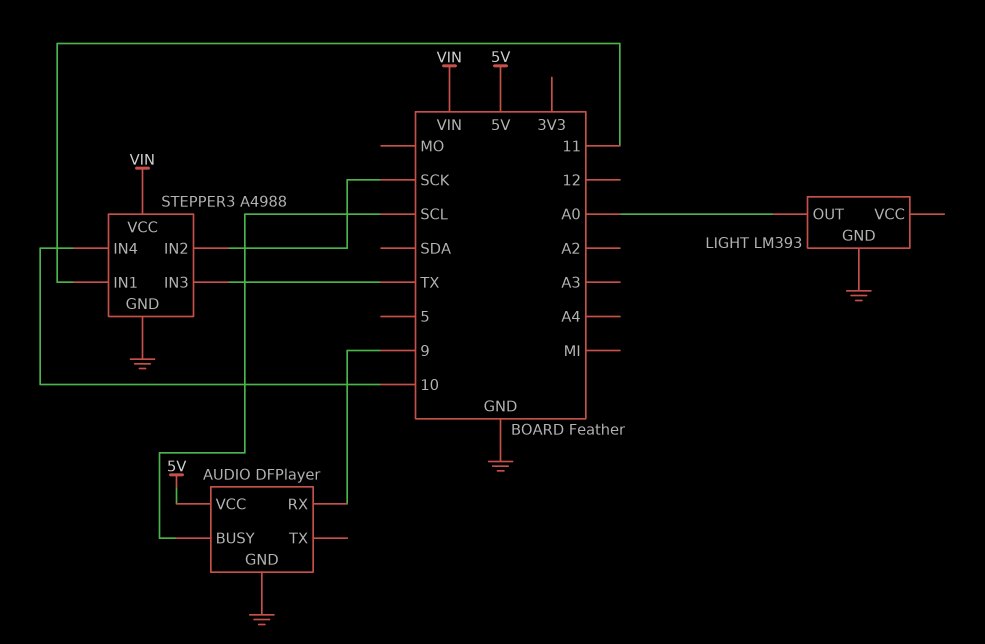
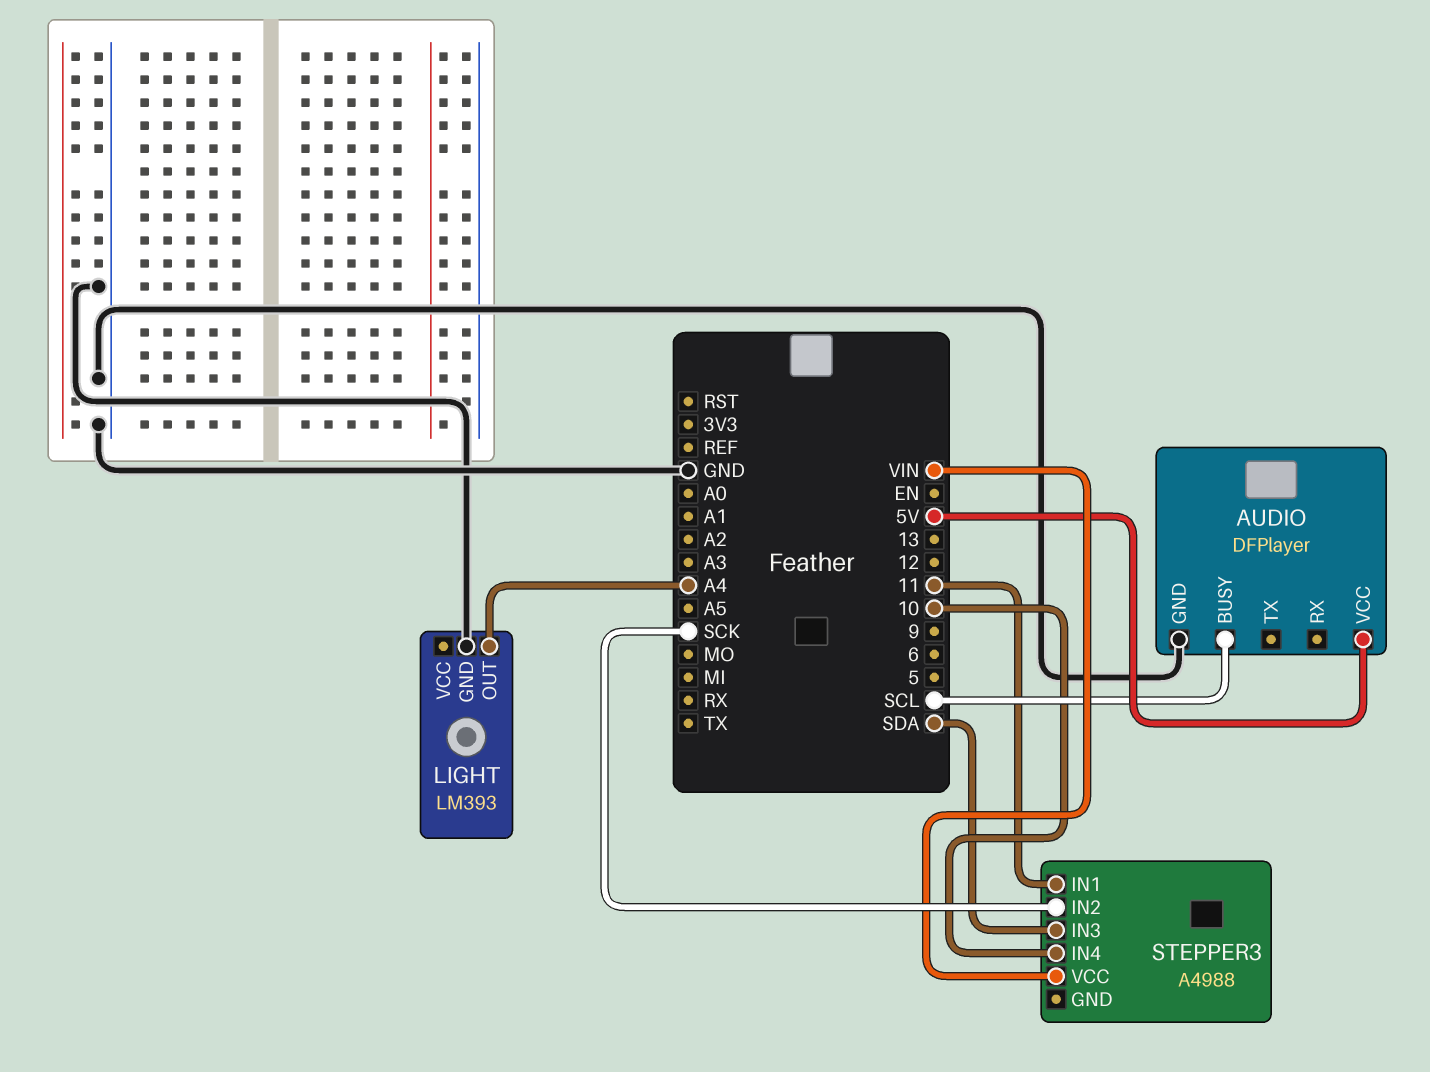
AUDIO pin RX: 9 -> none
LIGHT pin OUT: A0 -> A4
STEPPER3 pin GND: GND -> none
STEPPER3 pin IN3: TX -> SDA

